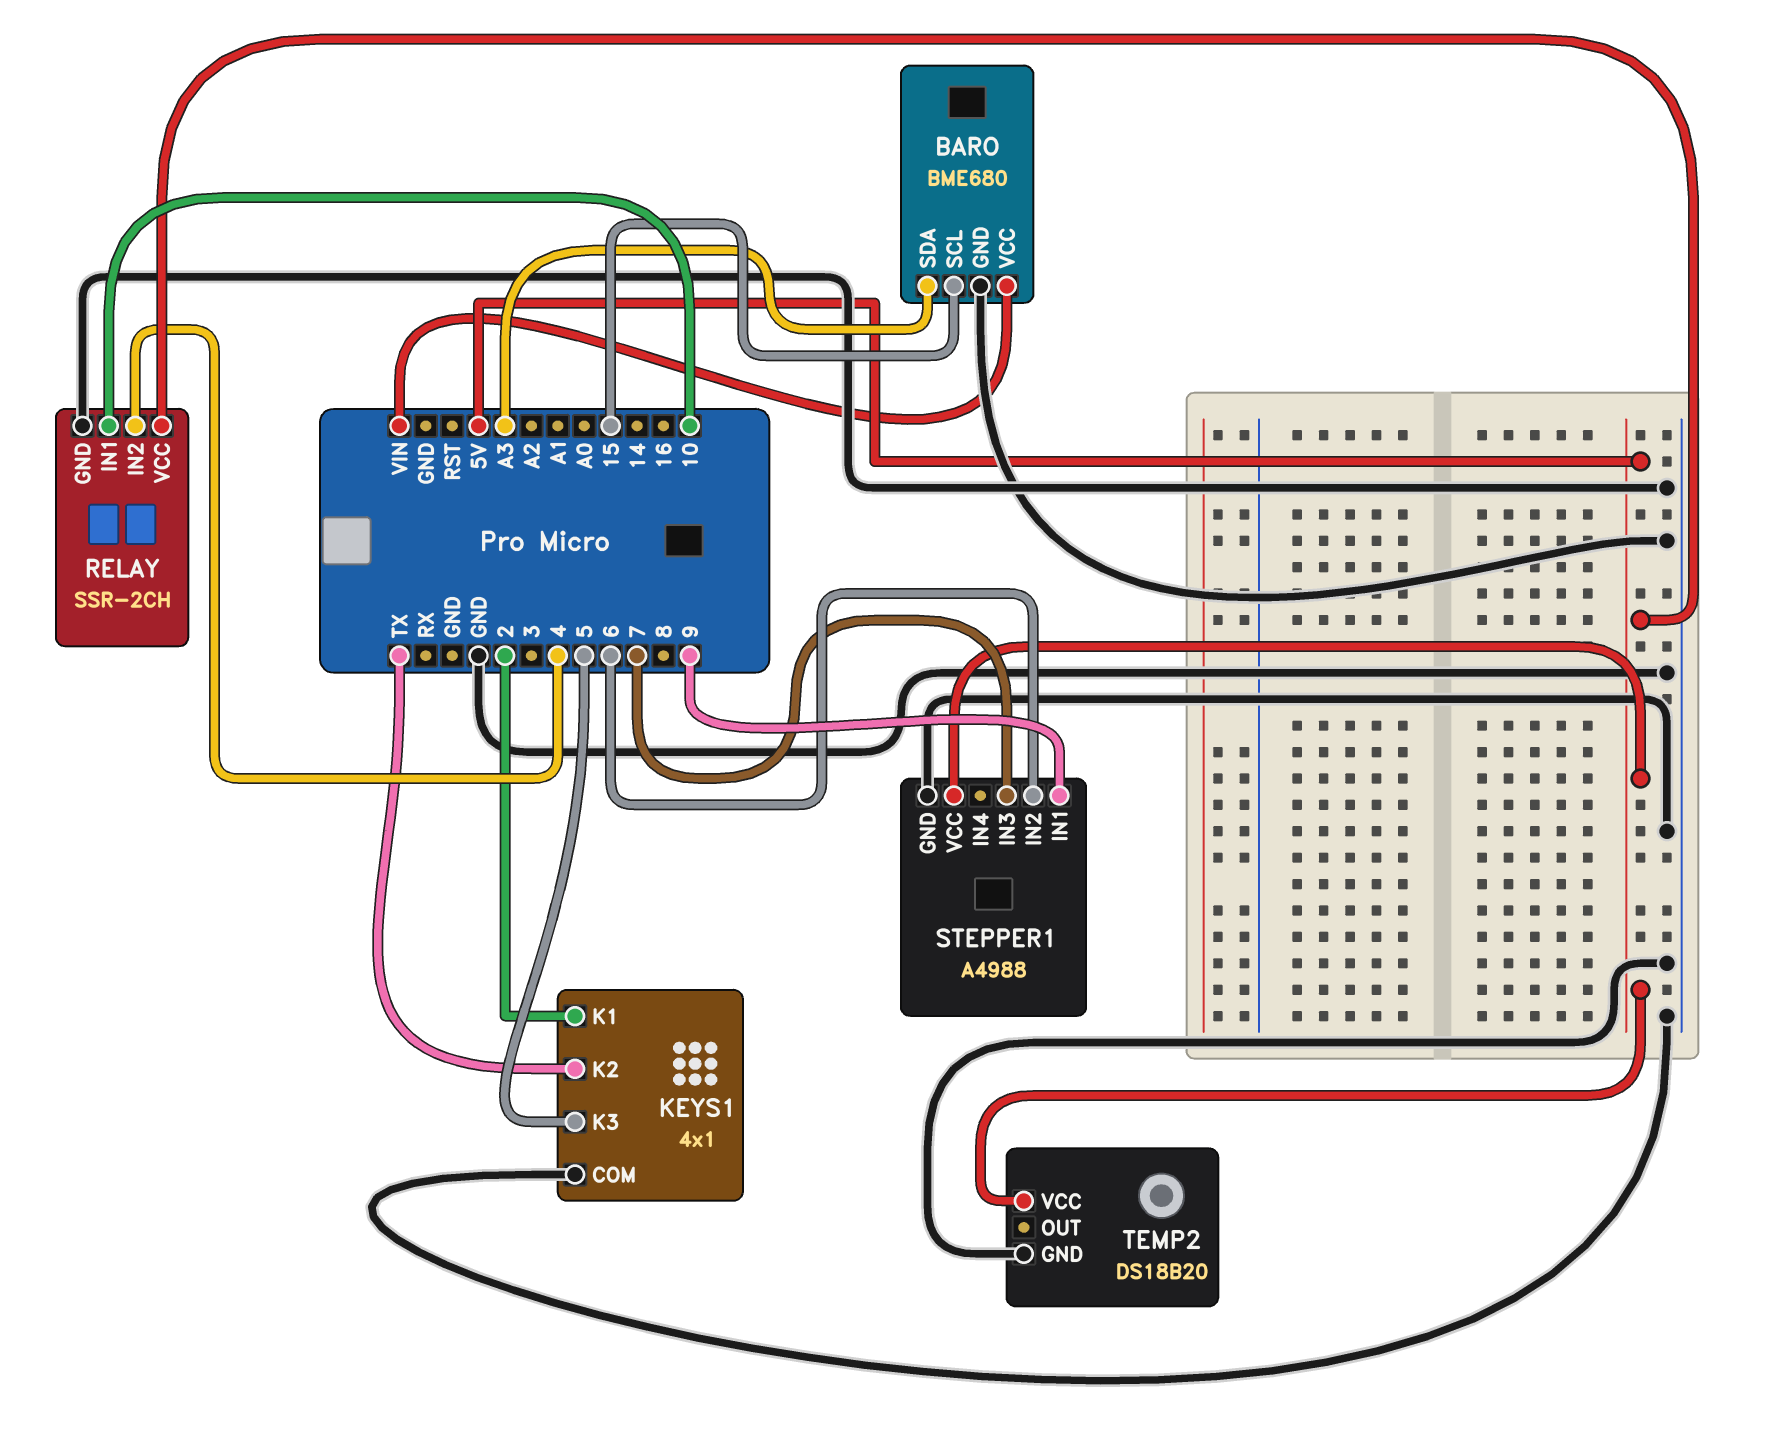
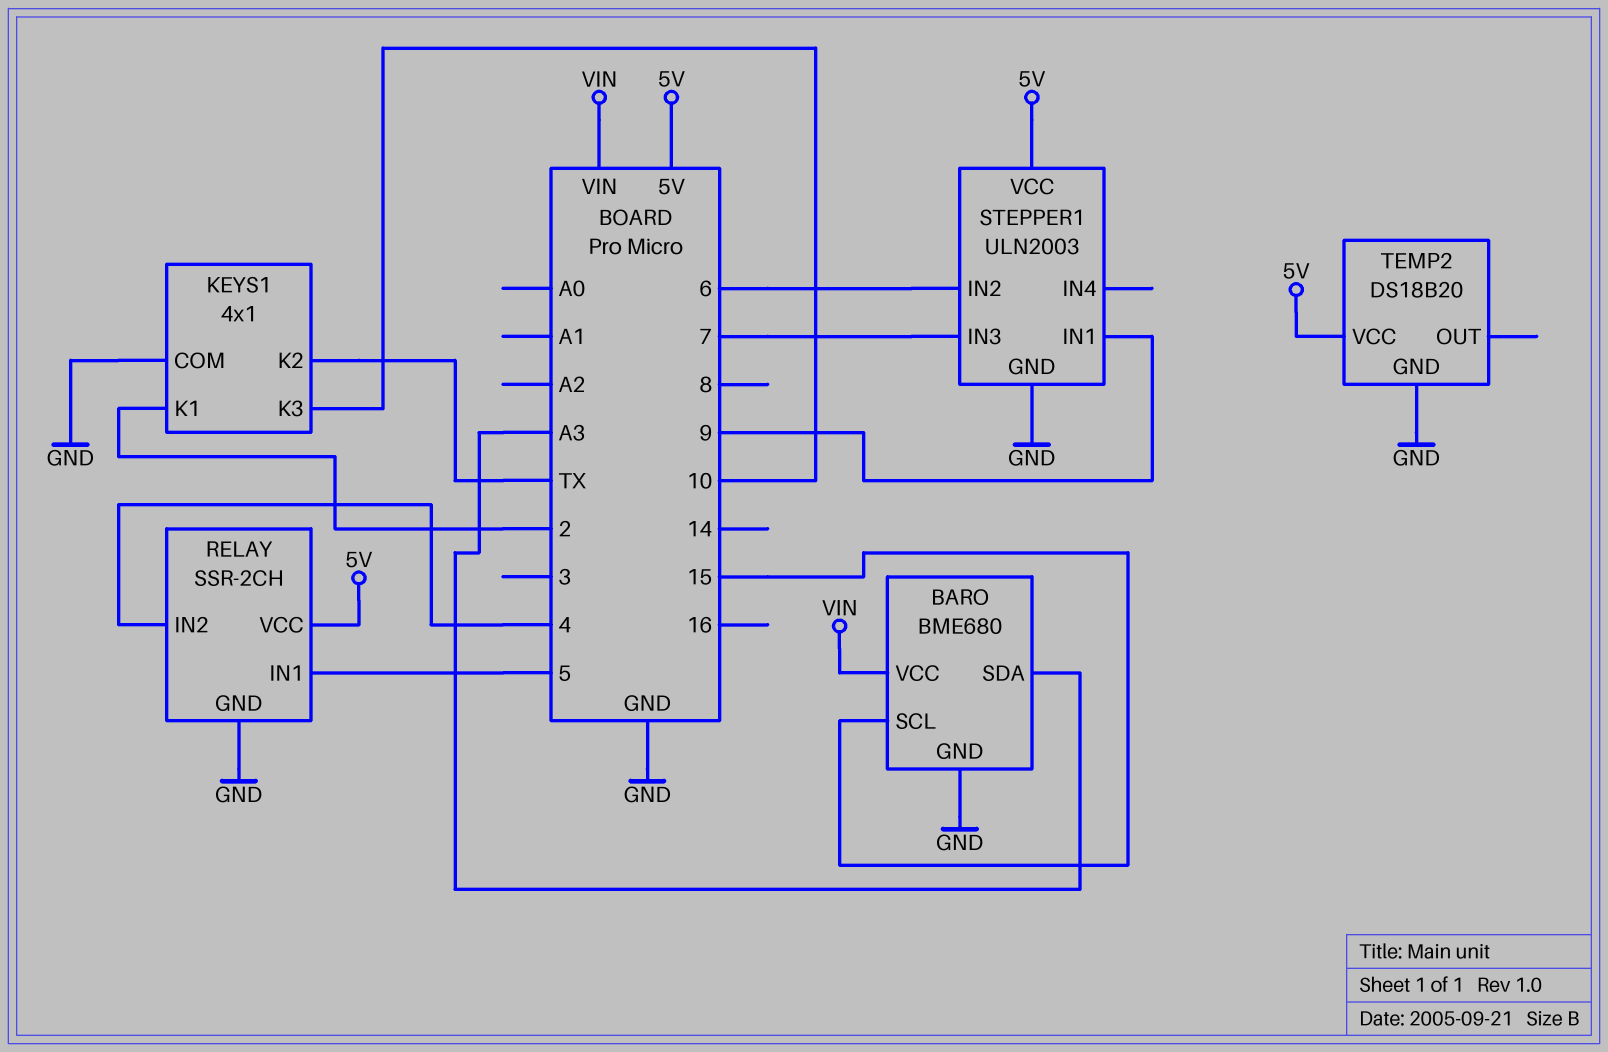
KEYS1 pin K3: 5 -> 10
RELAY pin IN1: 10 -> 5
STEPPER1: A4988 -> ULN2003

